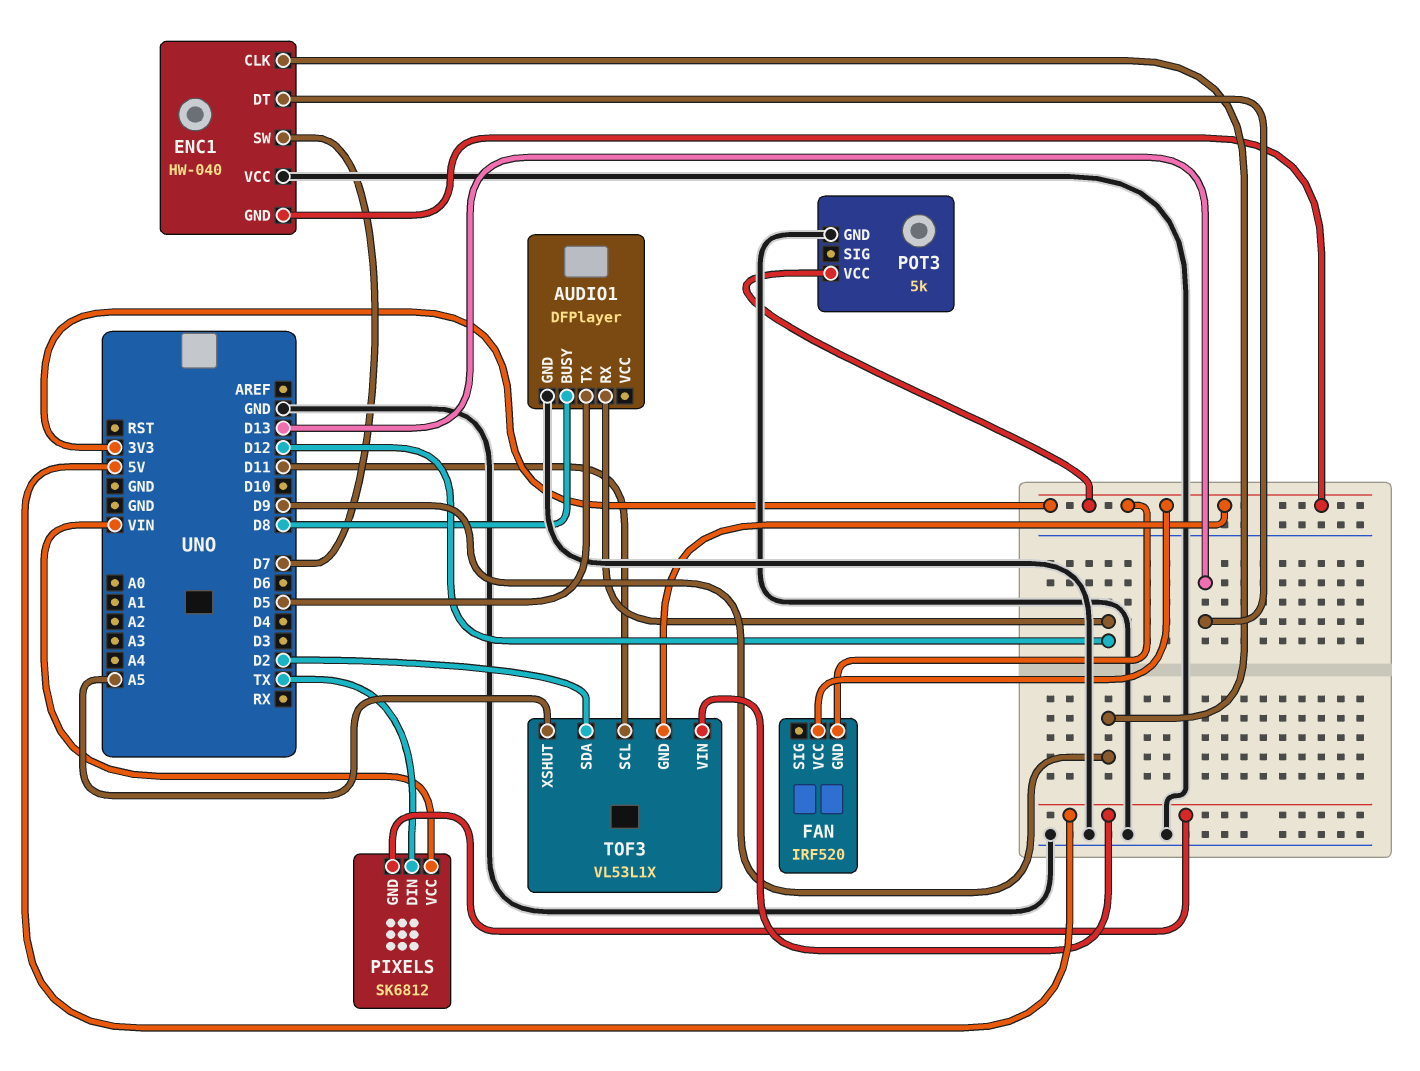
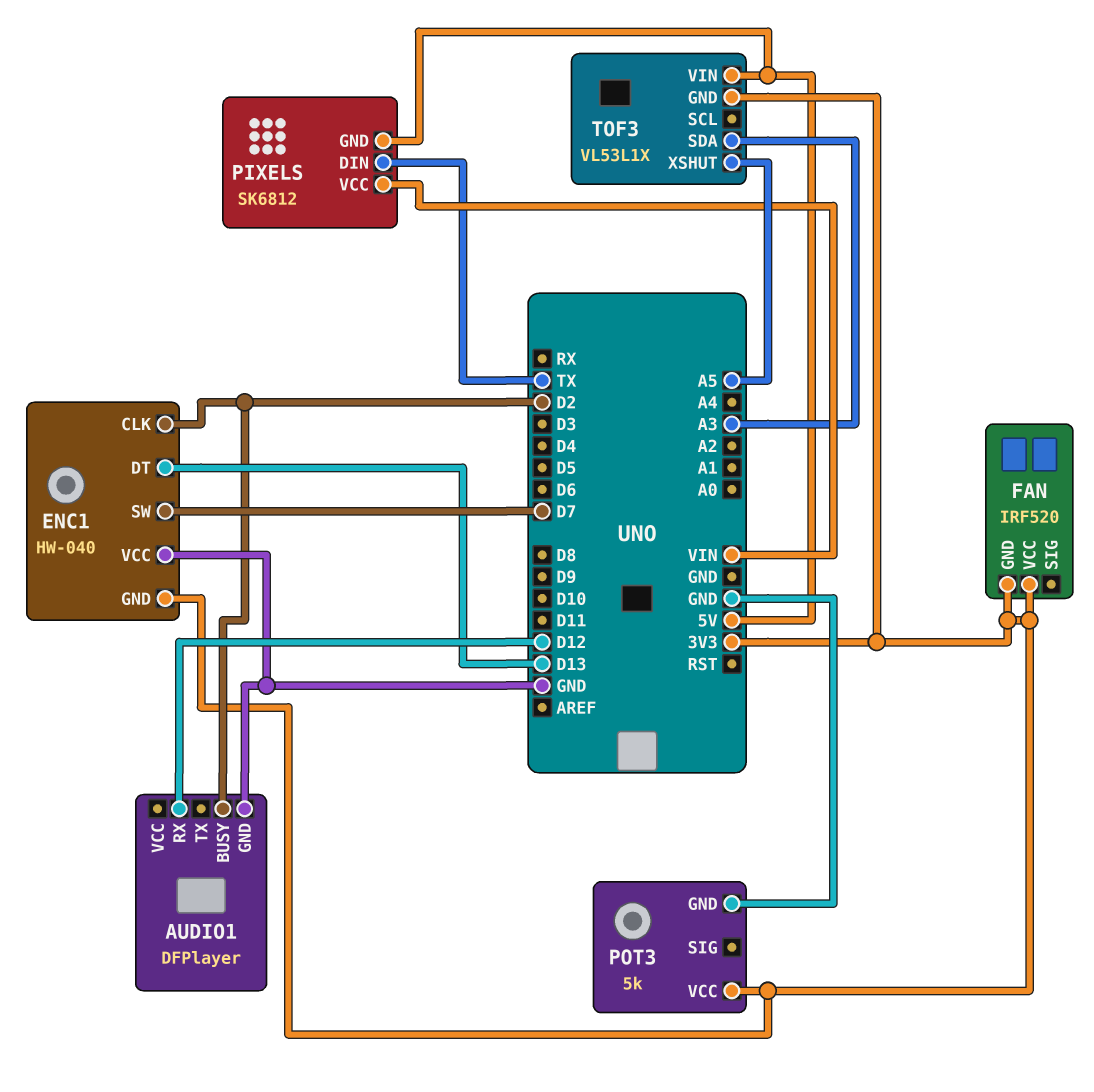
AUDIO1 pin BUSY: D8 -> D2
AUDIO1 pin TX: D5 -> none
ENC1 pin CLK: D9 -> D2
TOF3 pin SCL: D11 -> none
TOF3 pin SDA: D2 -> A3

